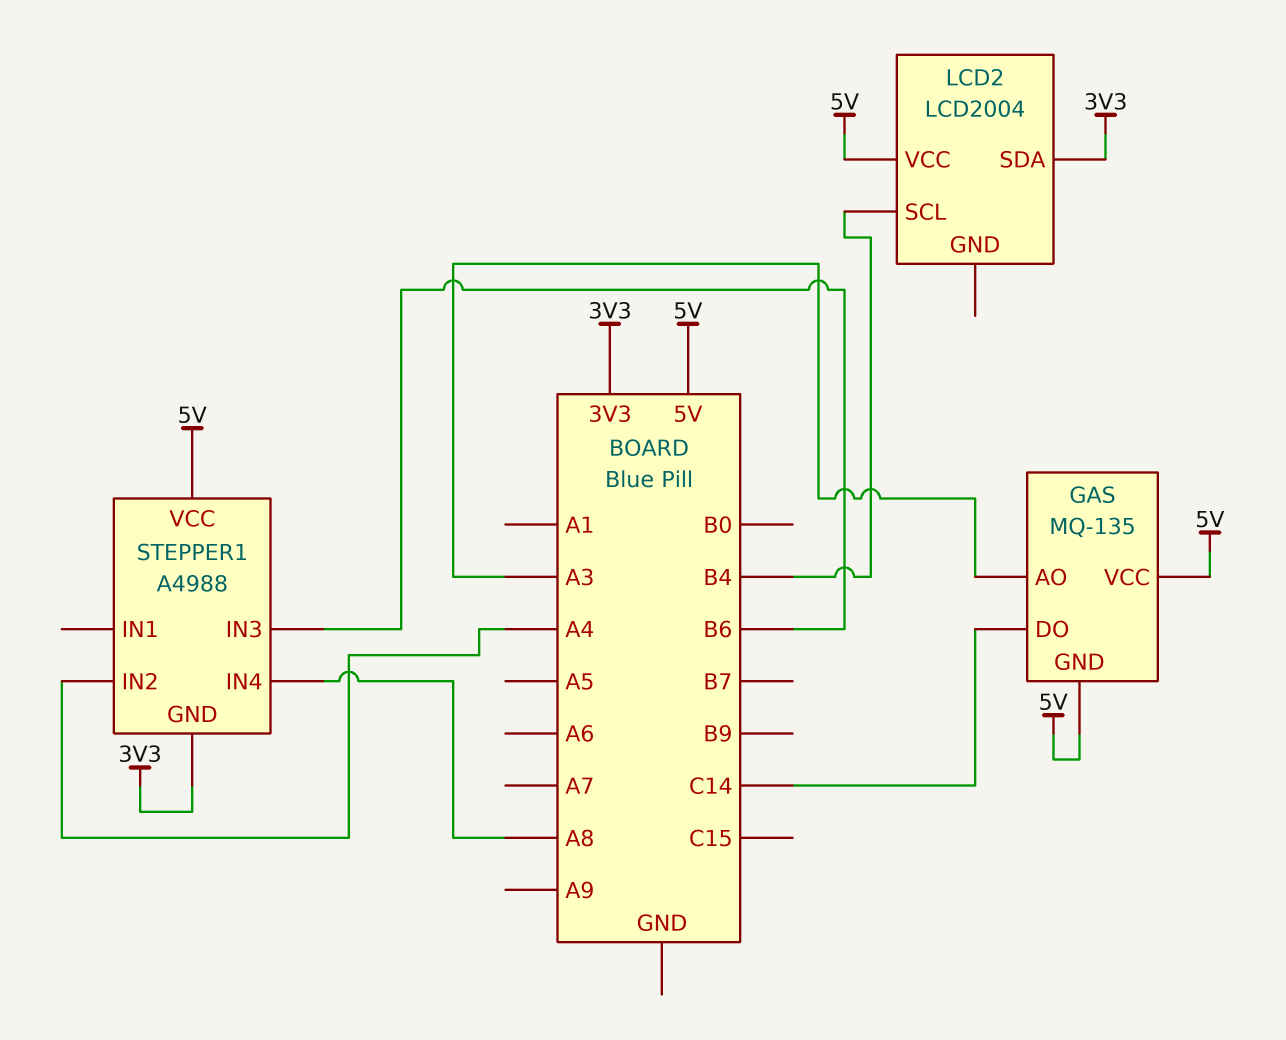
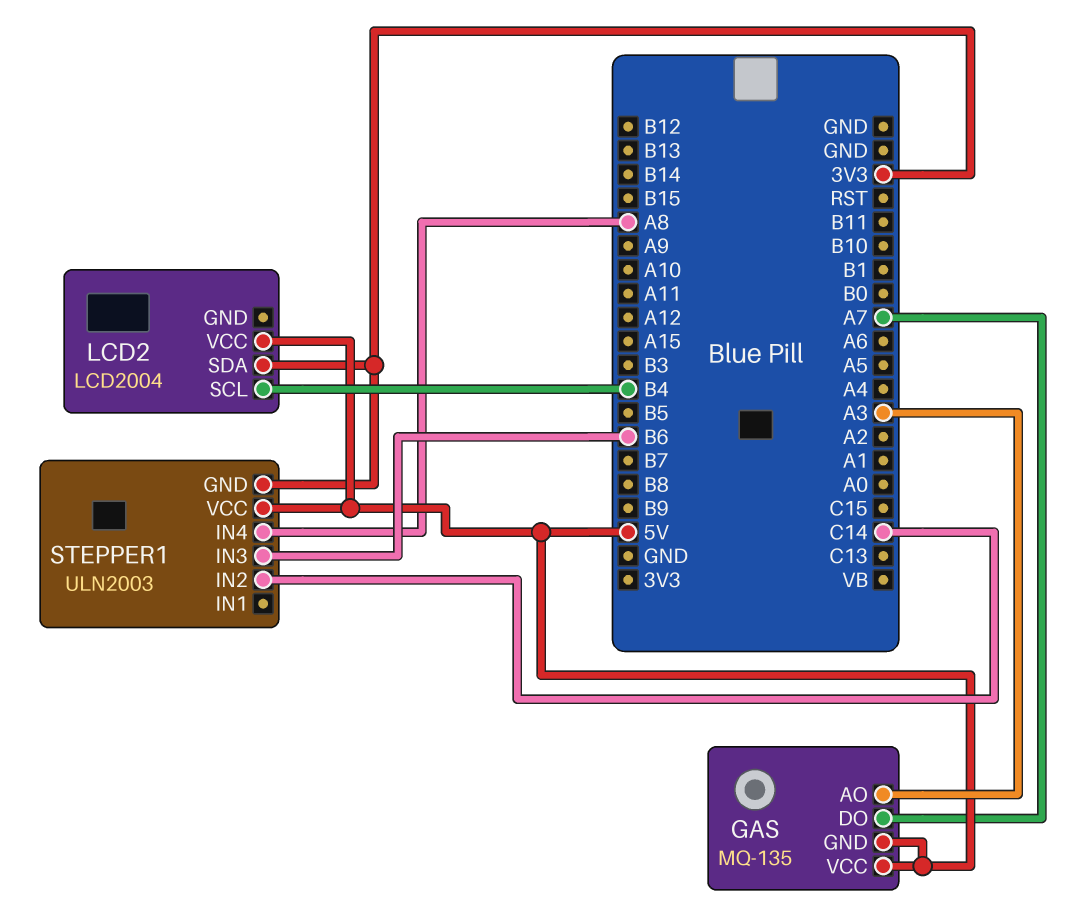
GAS pin DO: C14 -> A7
STEPPER1: A4988 -> ULN2003
STEPPER1 pin IN2: A4 -> C14

